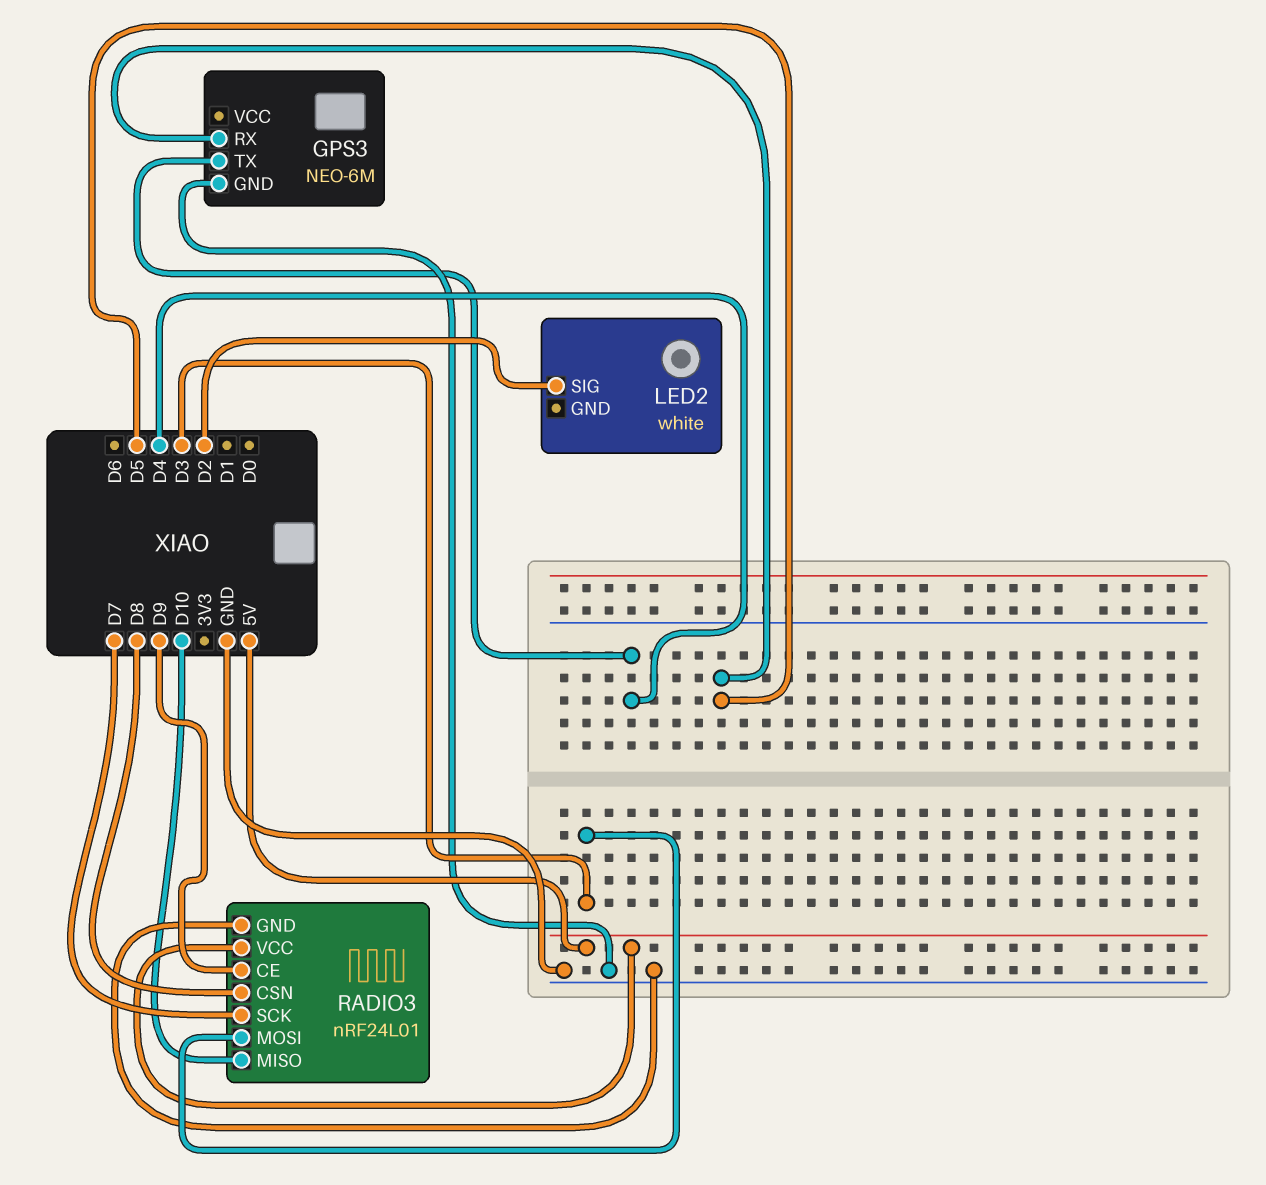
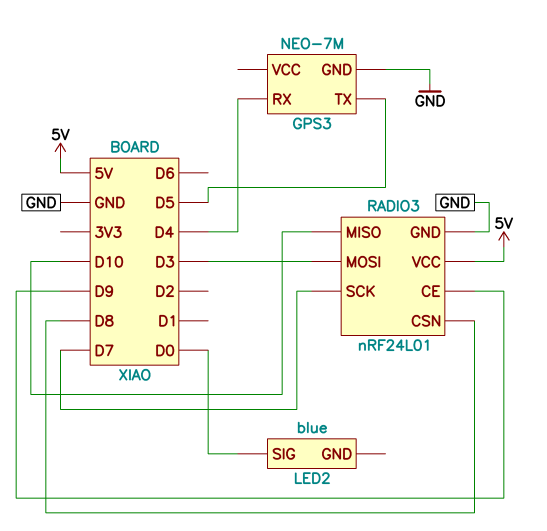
GPS3: NEO-6M -> NEO-7M
GPS3 pin RX: D5 -> D4
GPS3 pin TX: D4 -> D5
LED2: white -> blue
LED2 pin SIG: D2 -> D0

